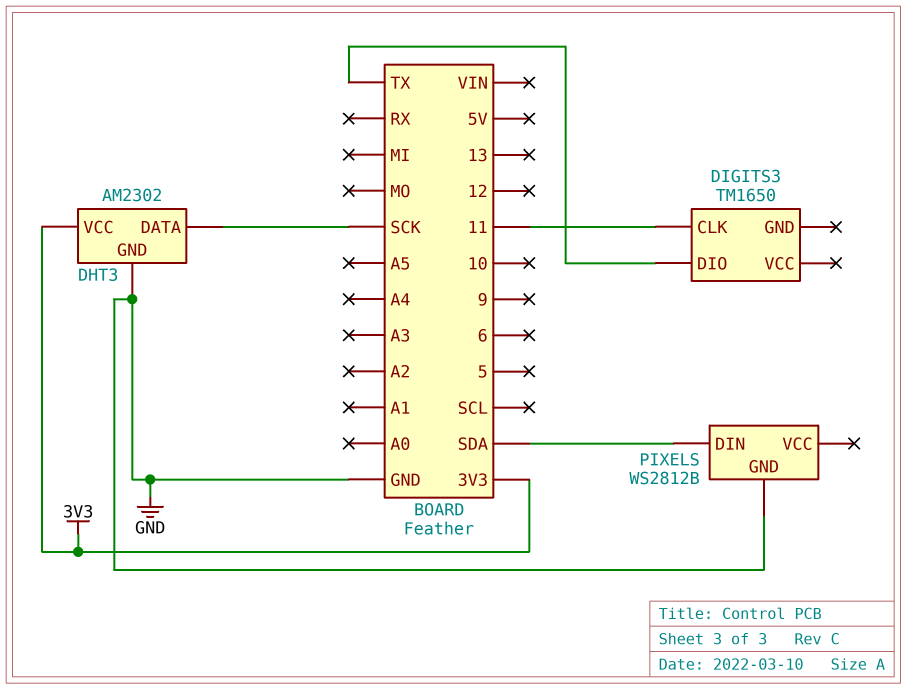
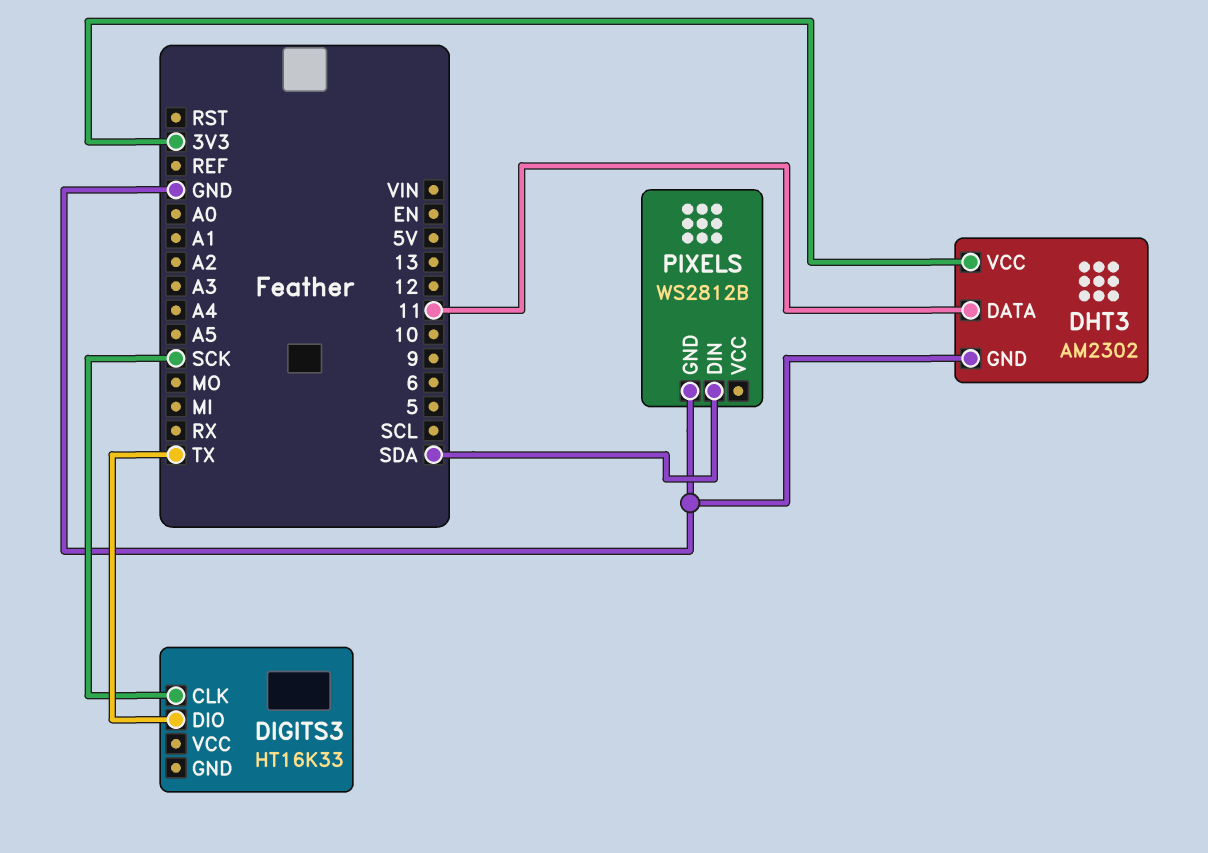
DHT3 pin DATA: SCK -> 11
DIGITS3: TM1650 -> HT16K33
DIGITS3 pin CLK: 11 -> SCK

